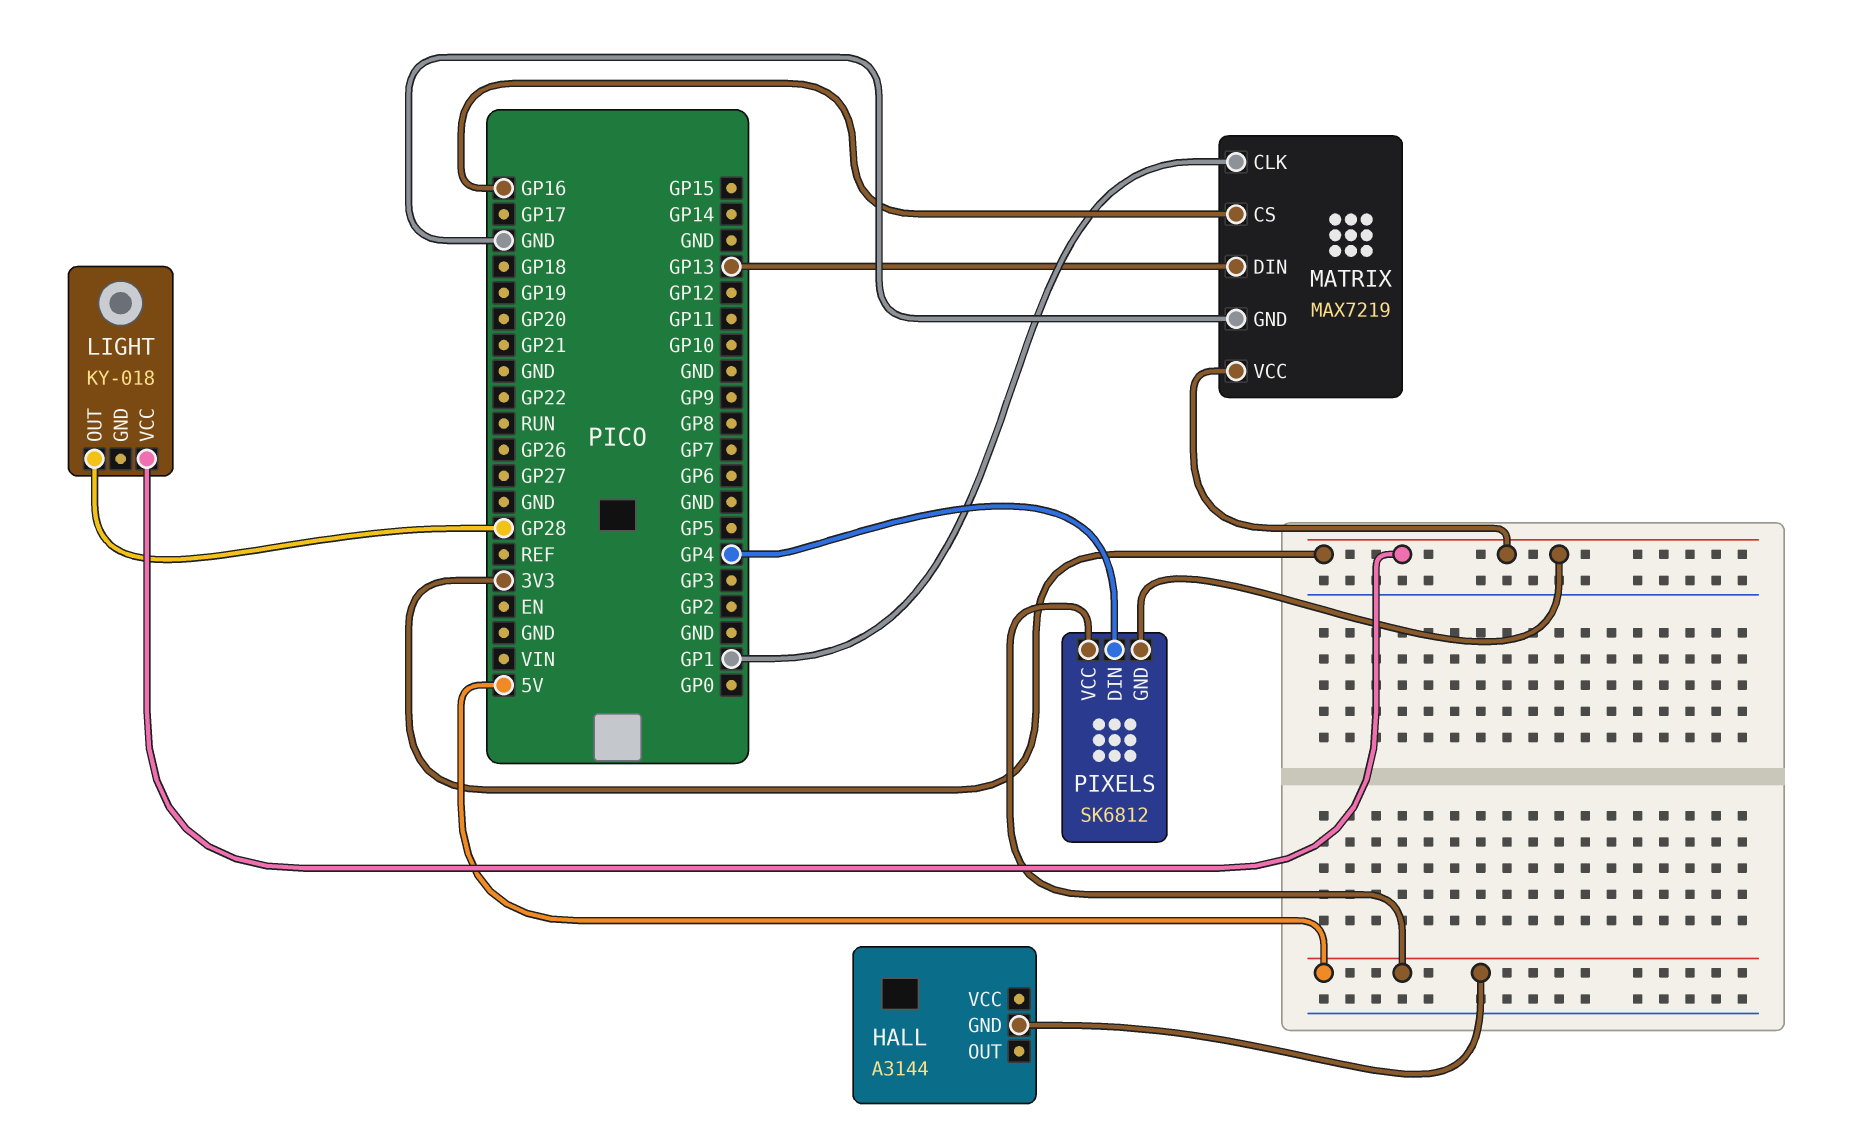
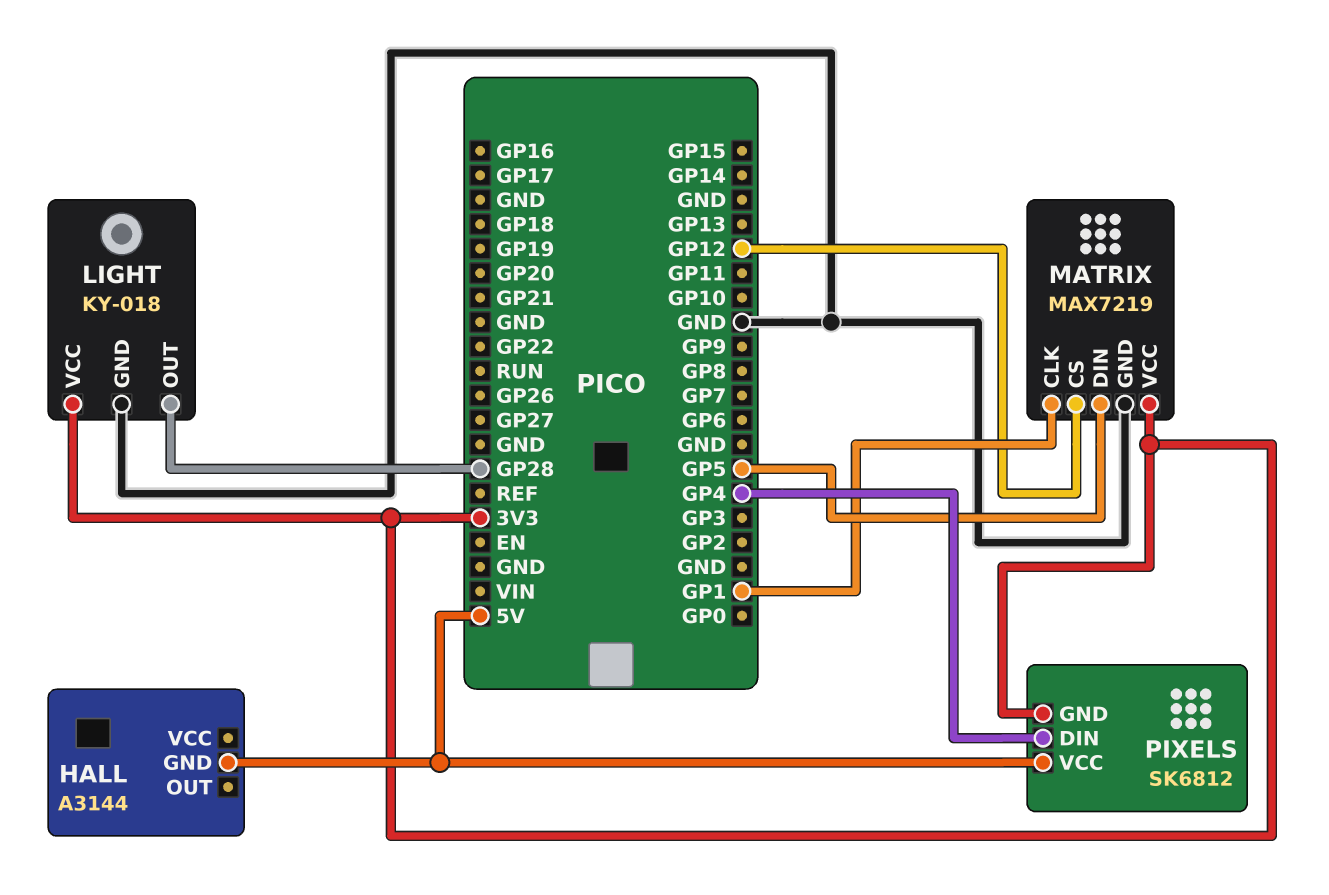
LIGHT pin GND: none -> GND
MATRIX pin CS: GP16 -> GP12
MATRIX pin DIN: GP13 -> GP5

